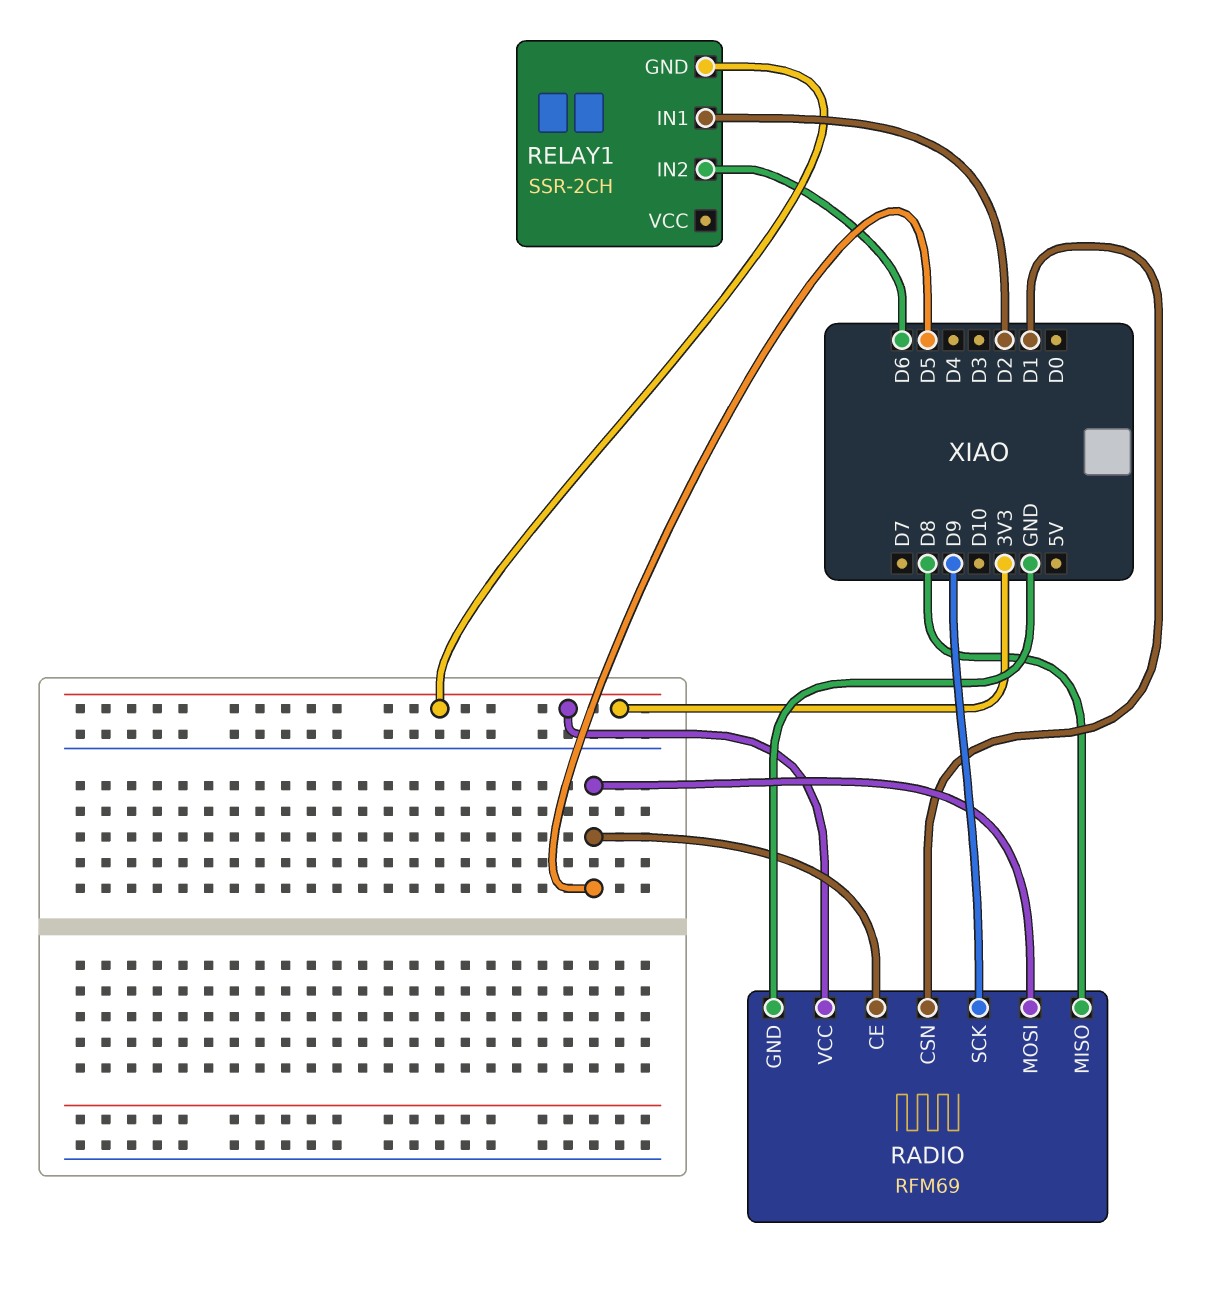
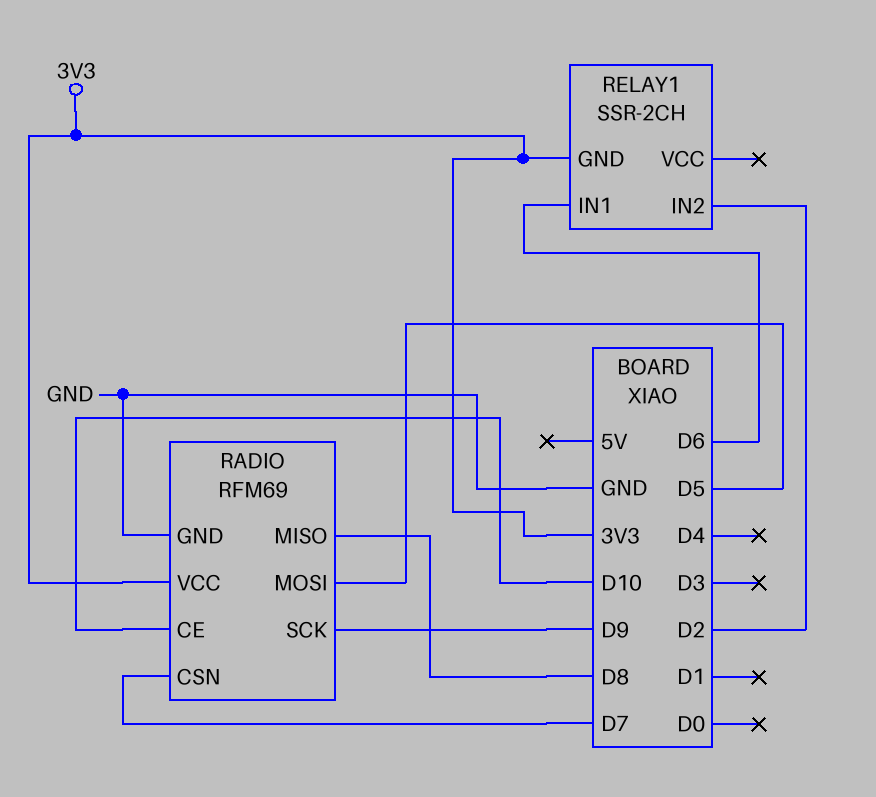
RADIO pin CE: D5 -> D10
RADIO pin CSN: D1 -> D7
RELAY1 pin IN1: D2 -> D6
RELAY1 pin IN2: D6 -> D2

